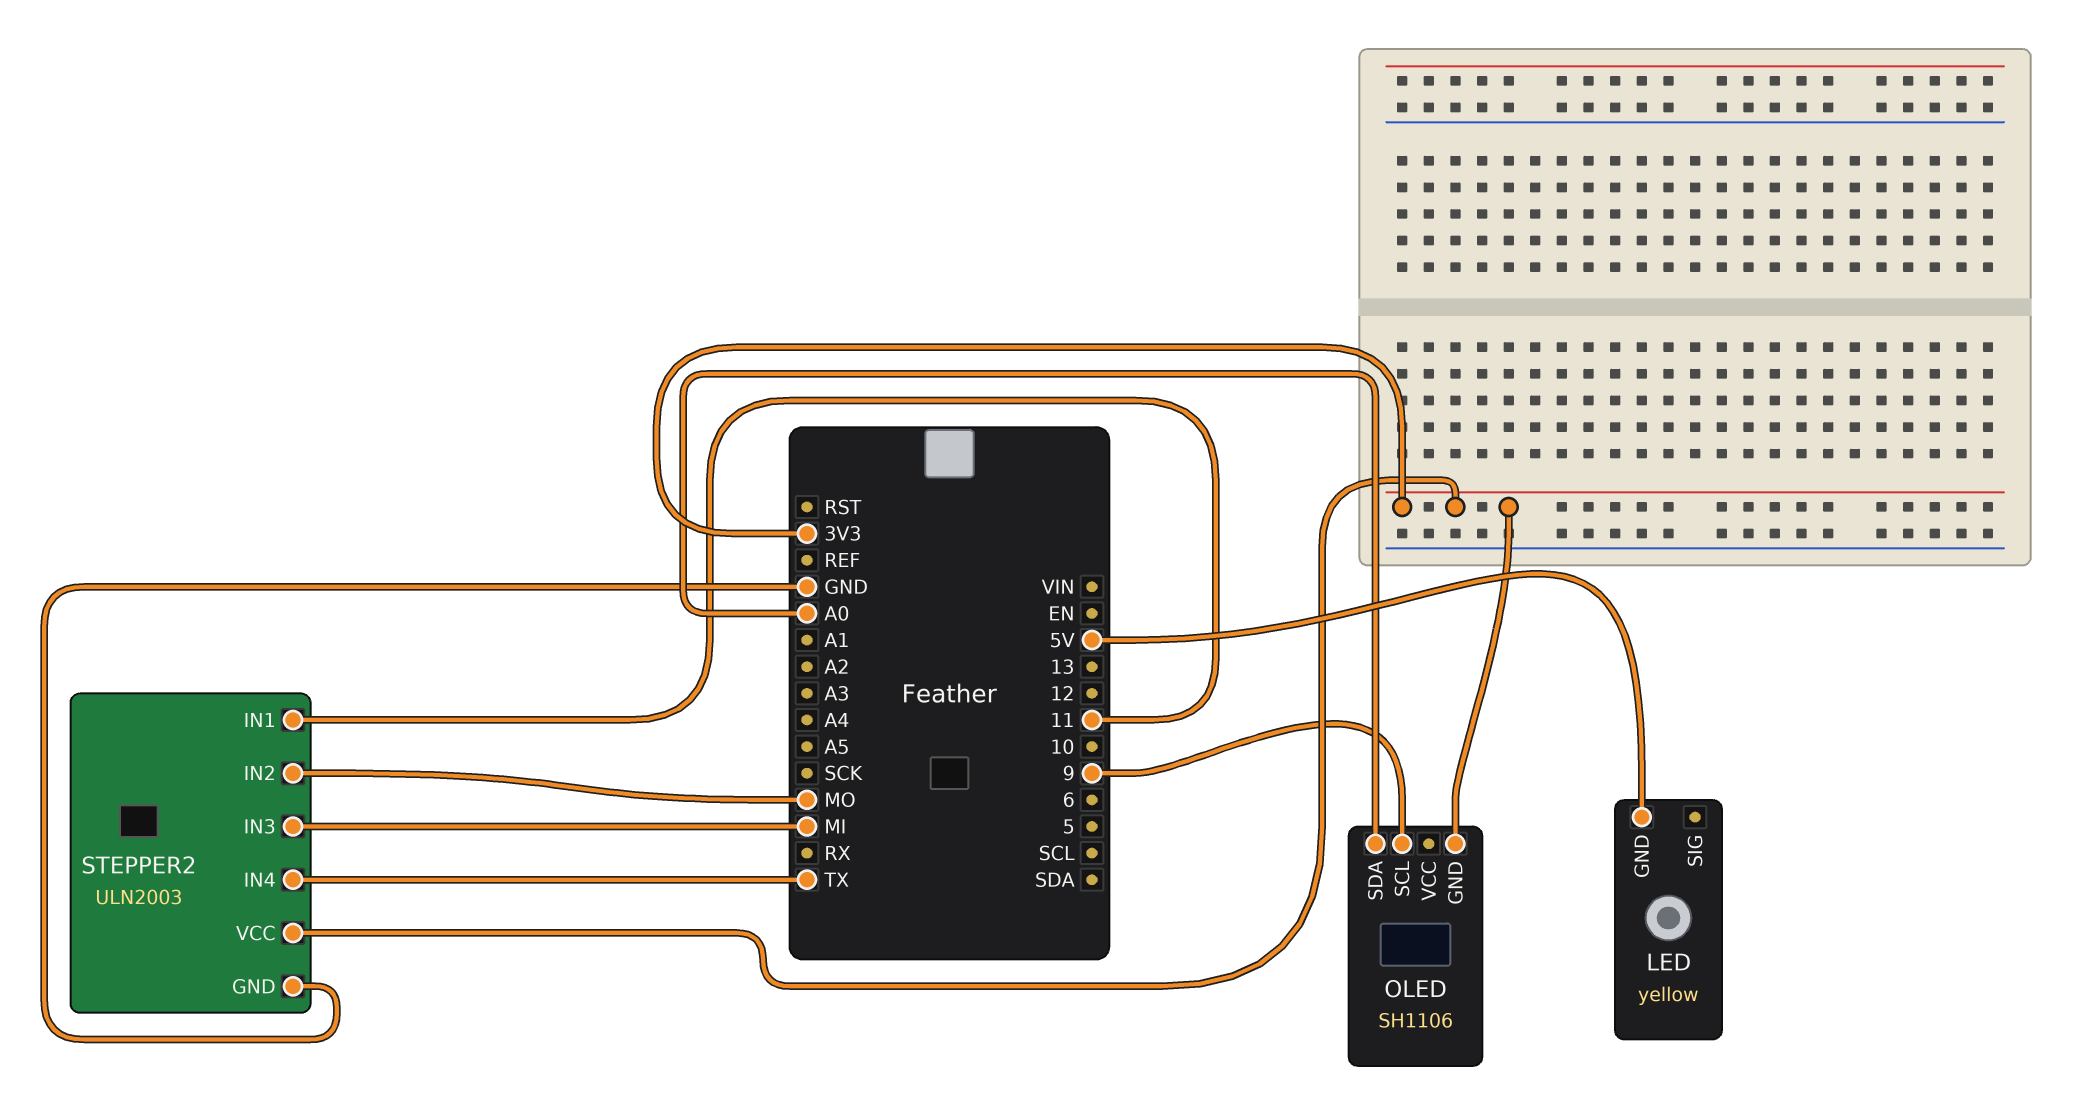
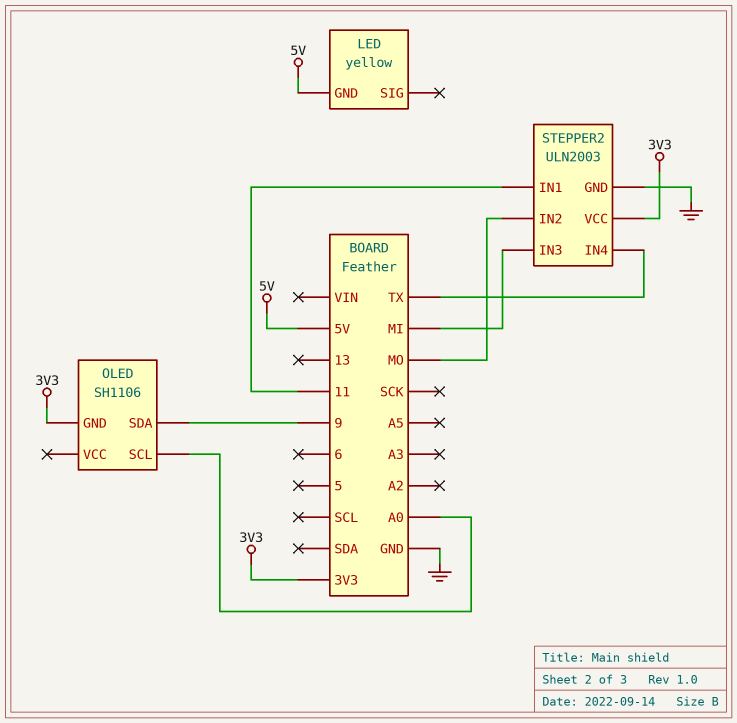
OLED pin SCL: 9 -> A0
OLED pin SDA: A0 -> 9

